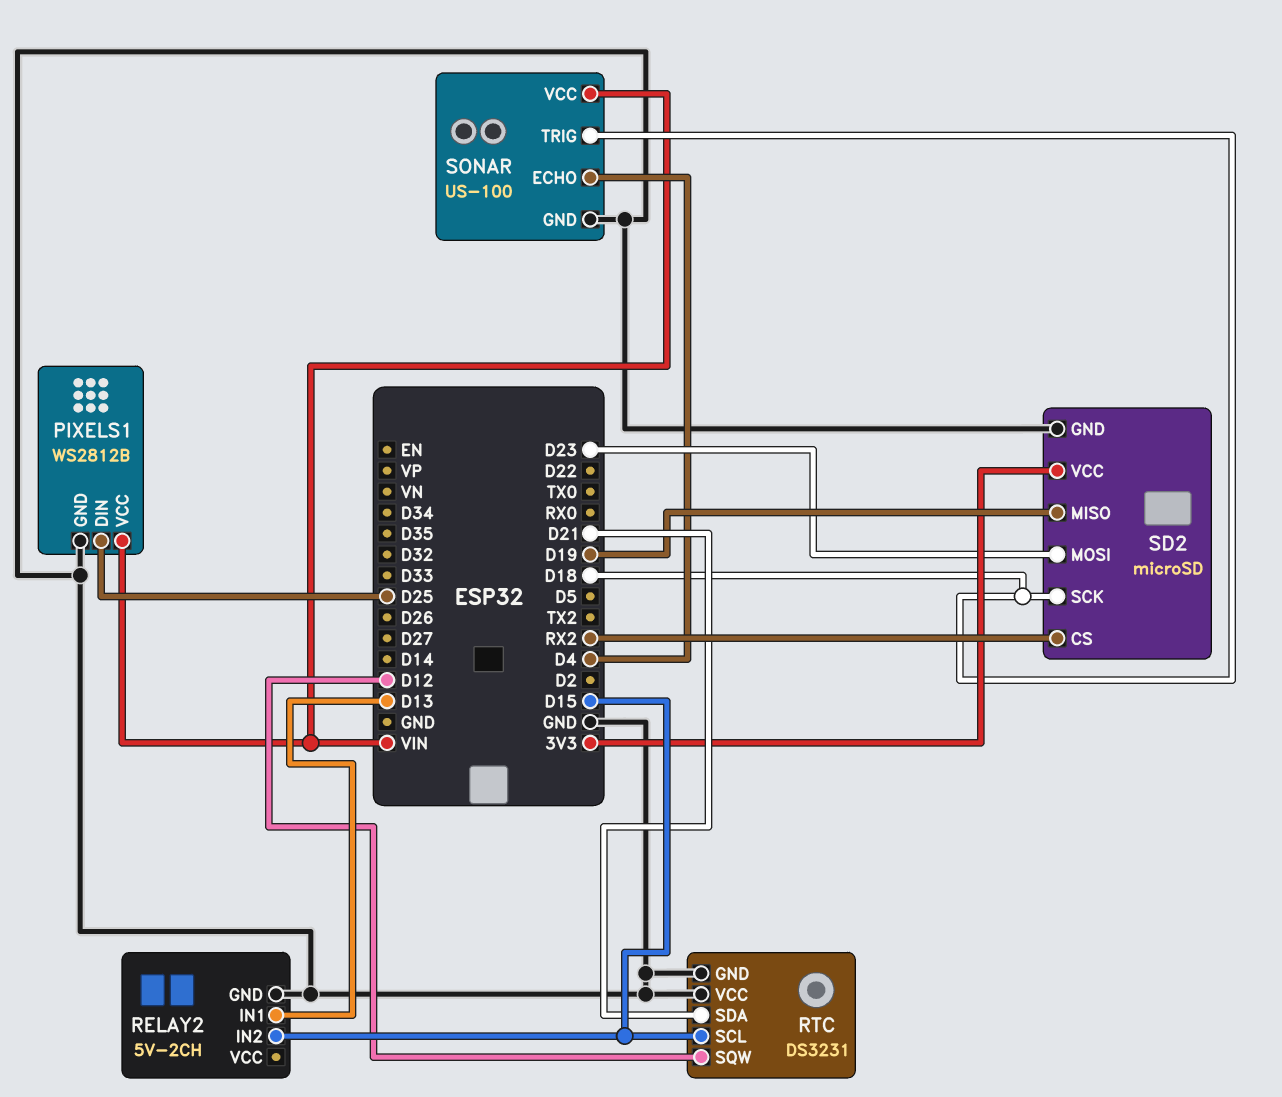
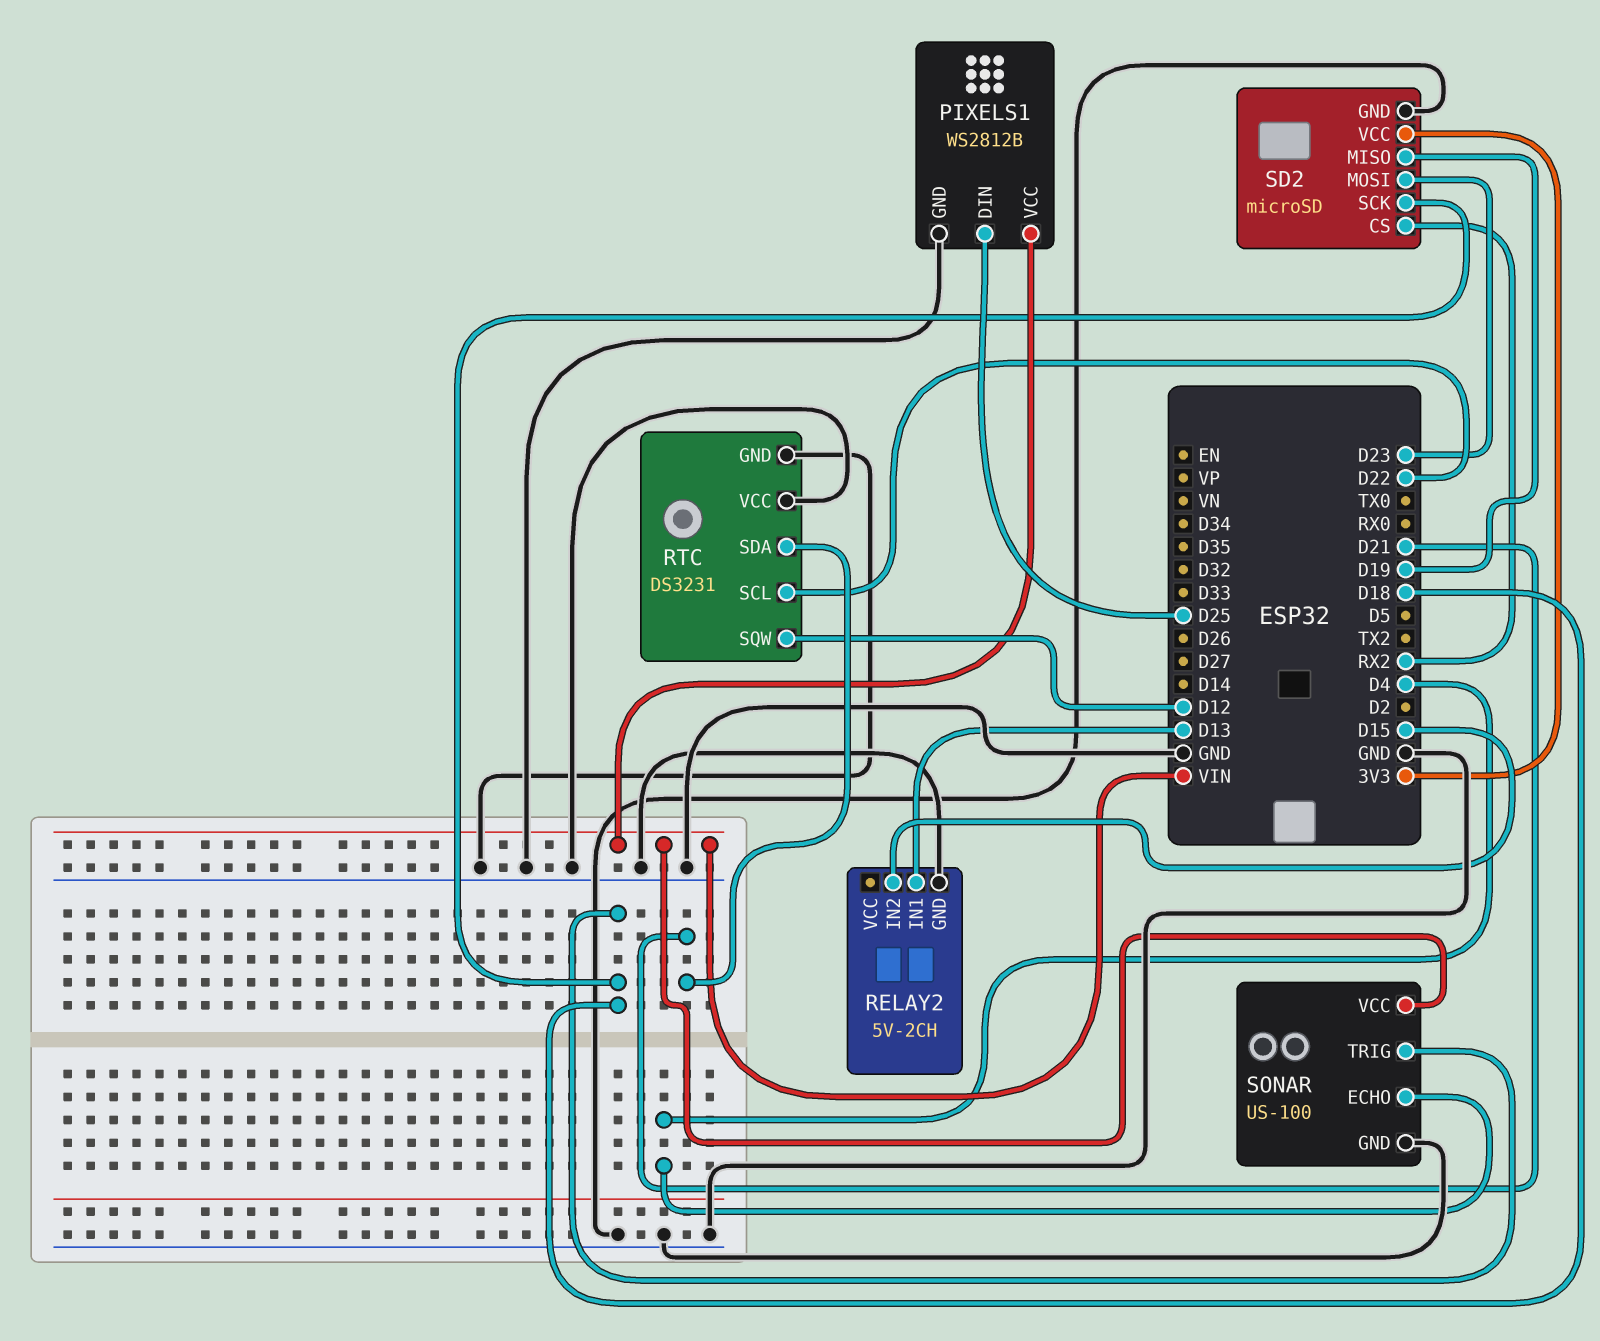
RTC pin SCL: D15 -> D22

